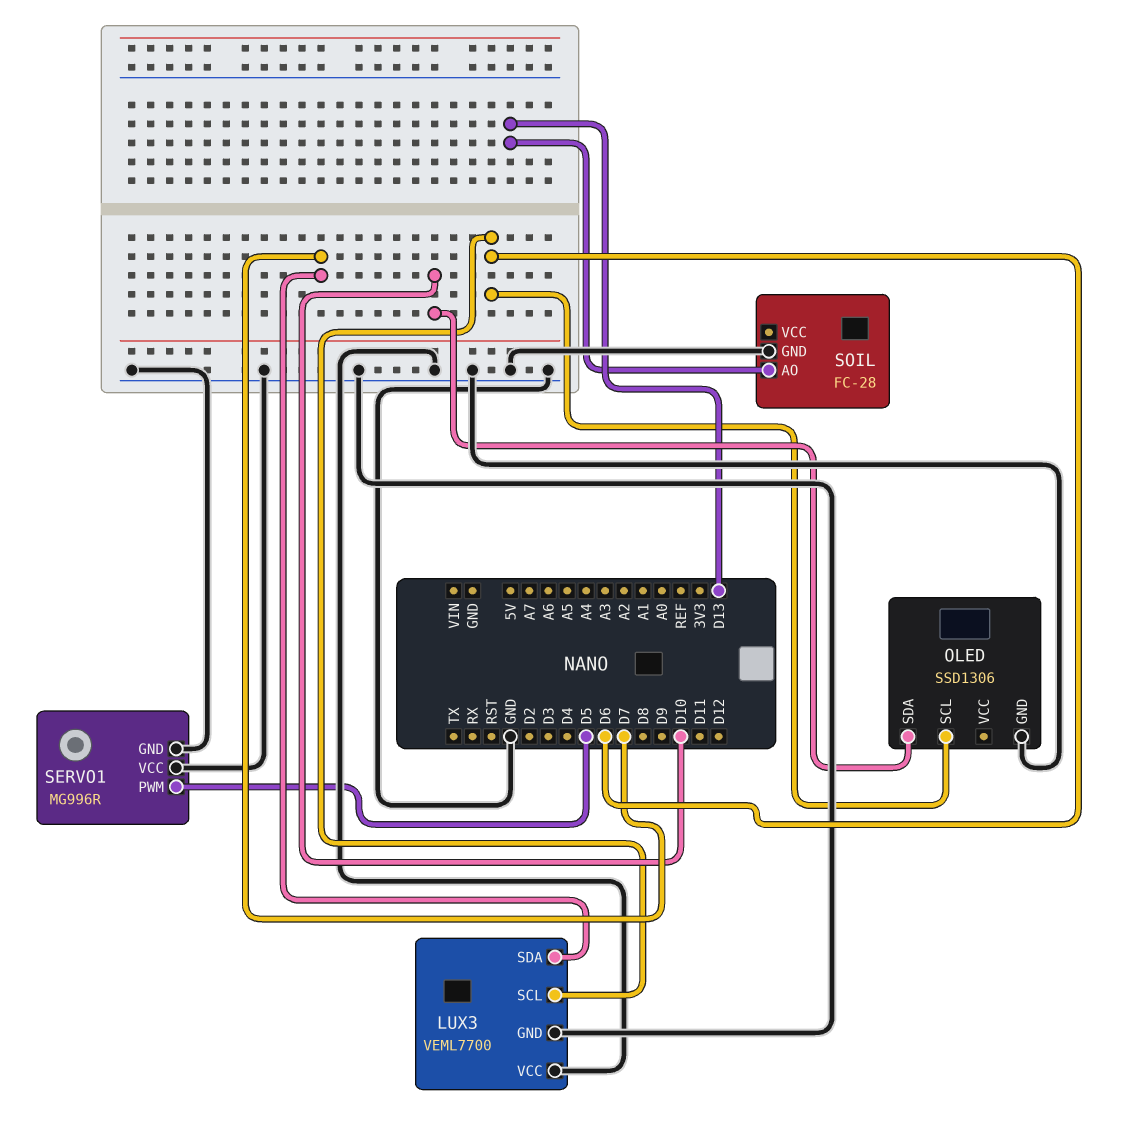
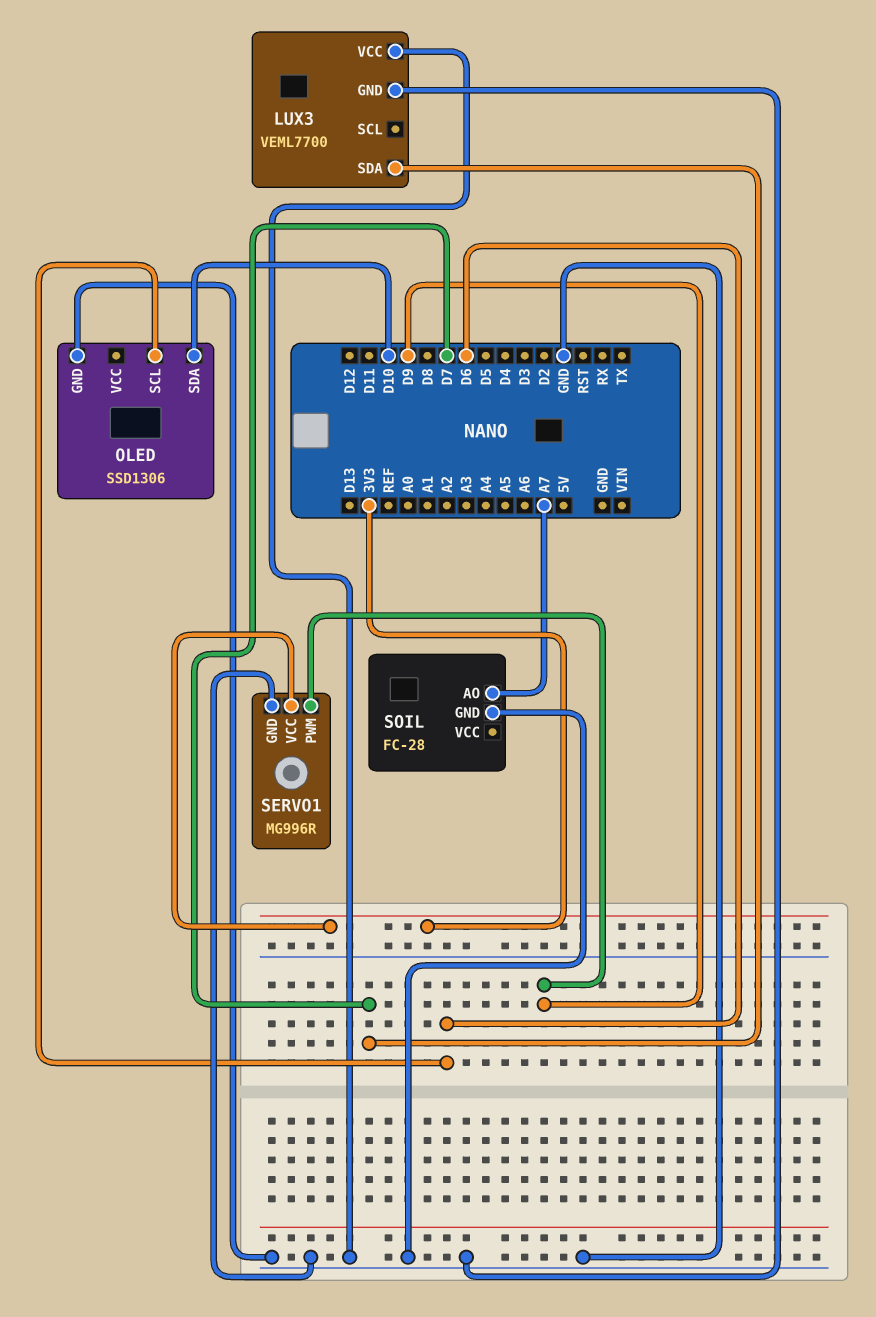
LUX3 pin SCL: D6 -> none
SERVO1 pin PWM: D5 -> D9
SERVO1 pin VCC: GND -> 3V3
SOIL pin AO: D13 -> A7

